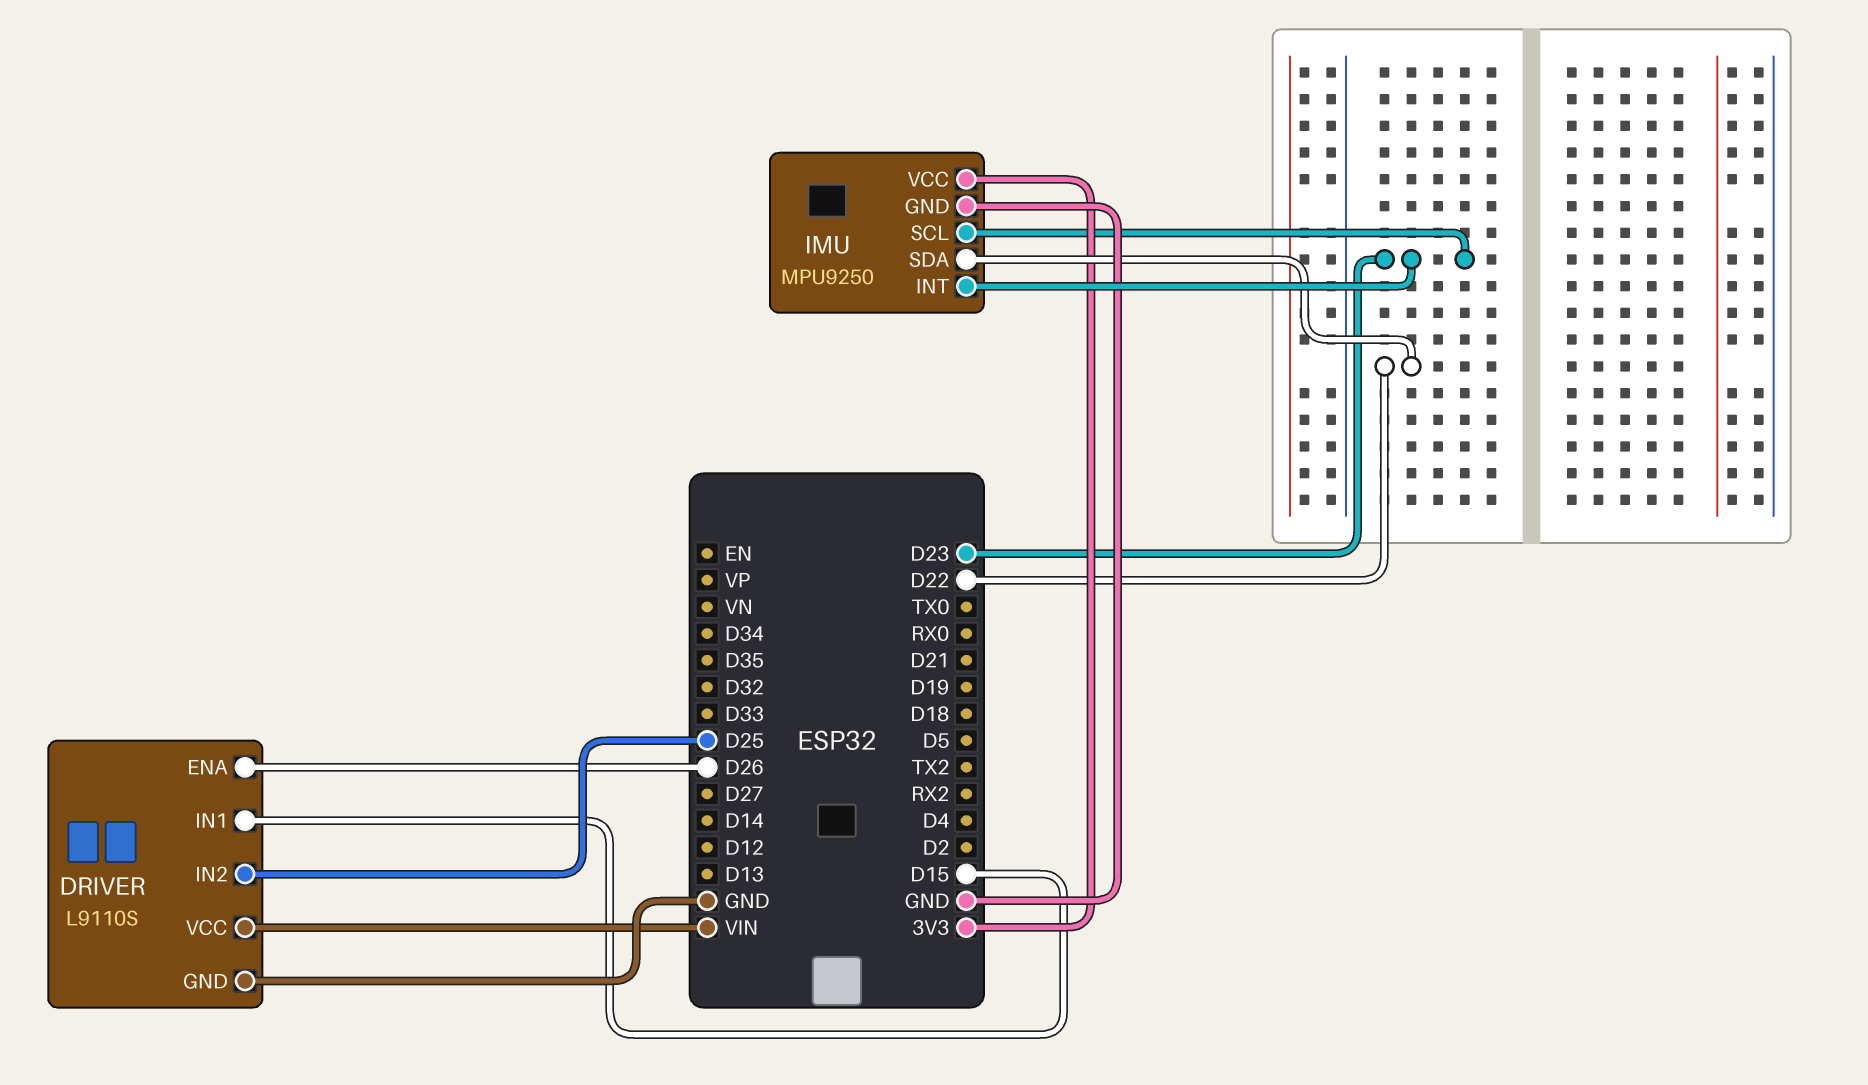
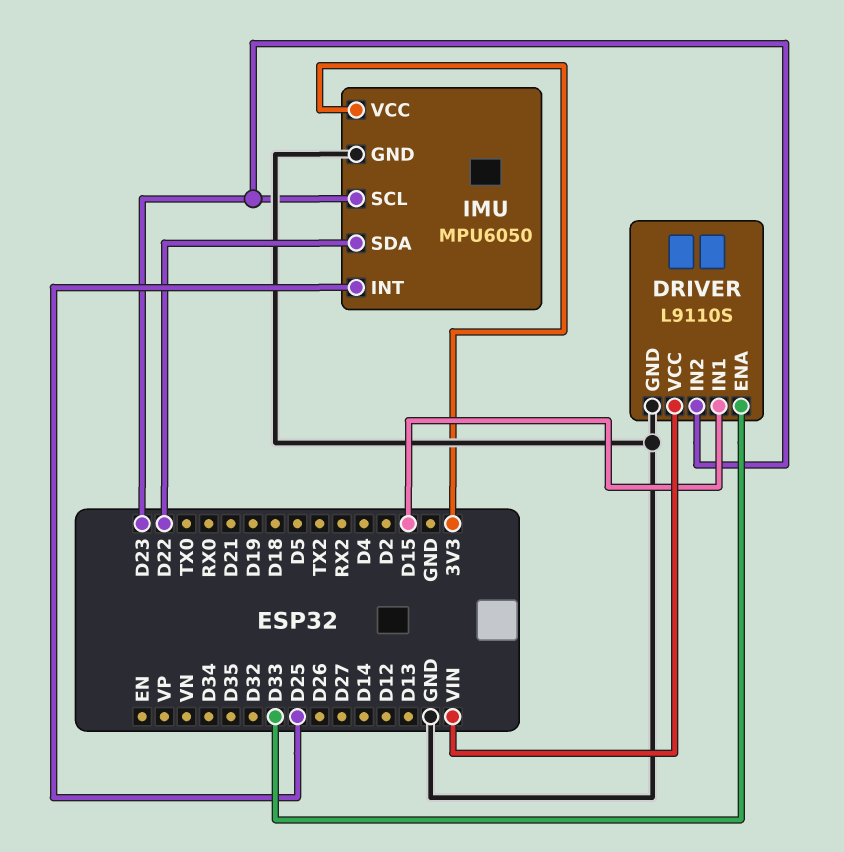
DRIVER pin ENA: D26 -> D33
DRIVER pin IN2: D25 -> D23
IMU: MPU9250 -> MPU6050
IMU pin INT: D23 -> D25

